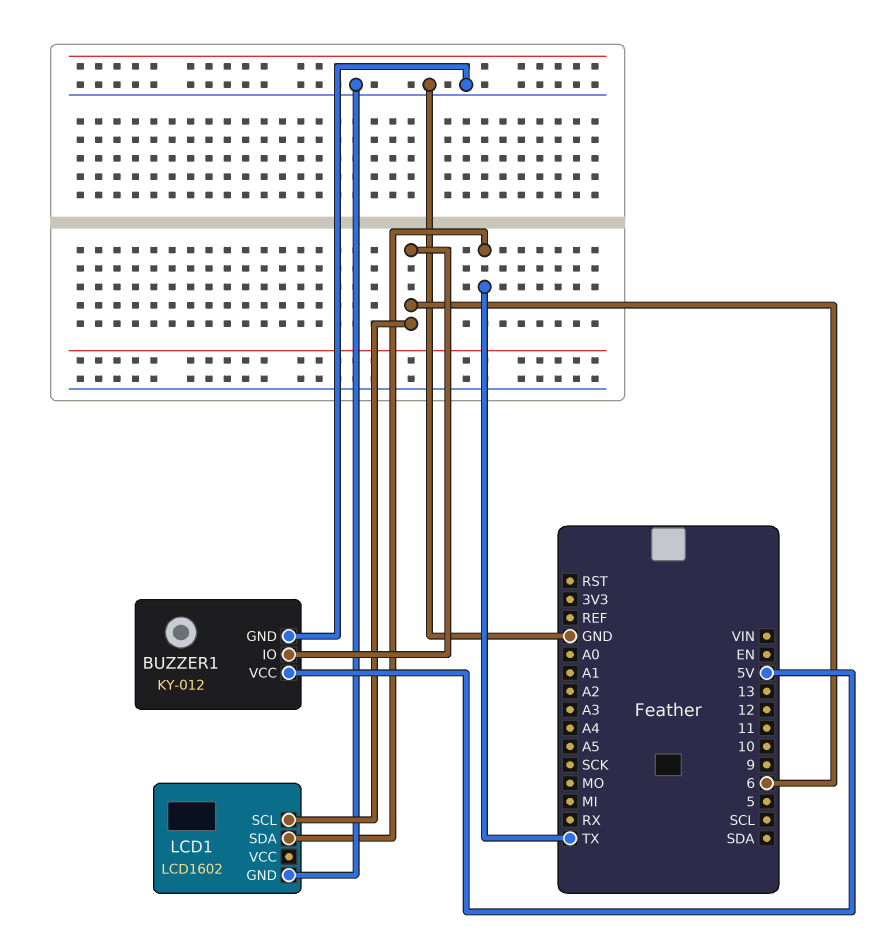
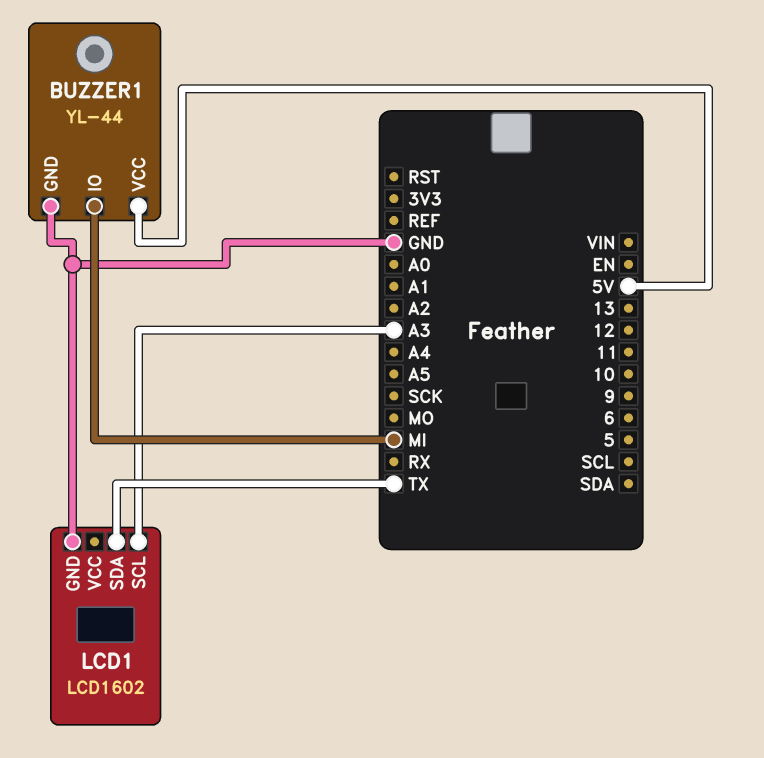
BUZZER1: KY-012 -> YL-44
BUZZER1 pin IO: 6 -> MI
LCD1 pin SCL: 6 -> A3

